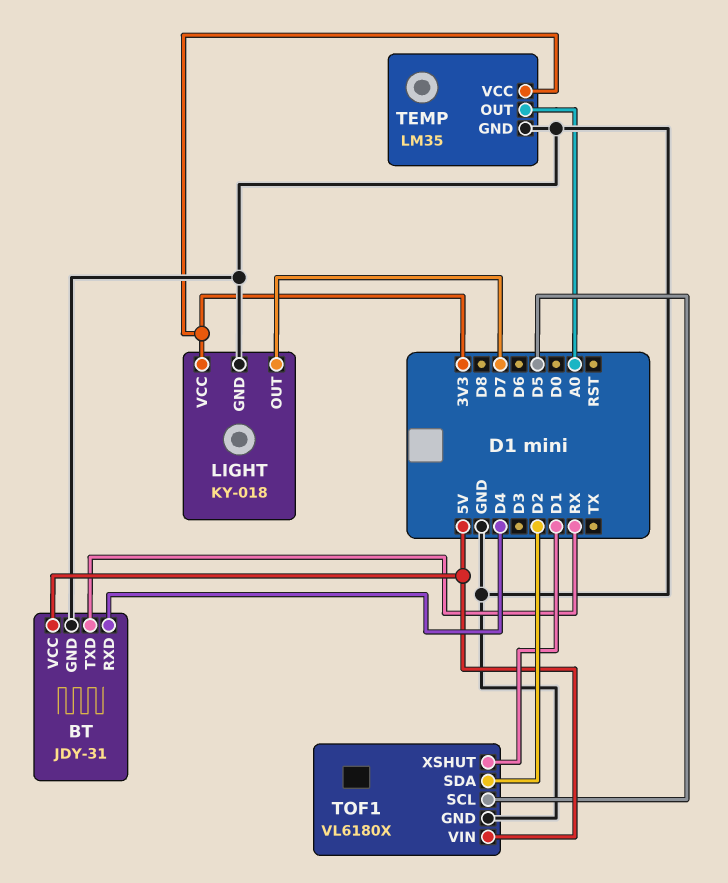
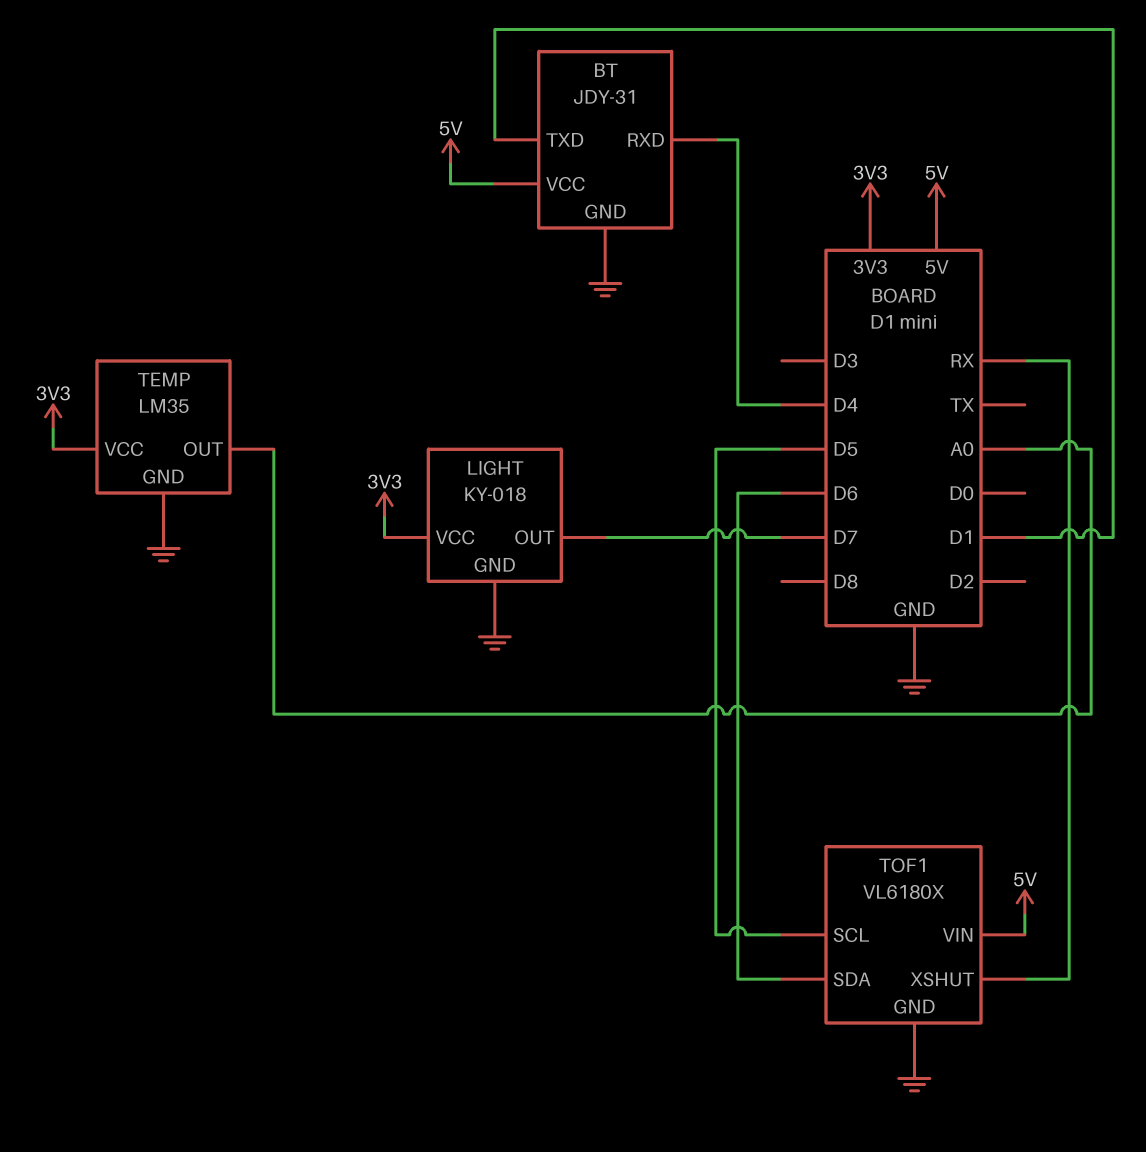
BT pin TXD: RX -> D1
TOF1 pin SDA: D2 -> D6
TOF1 pin XSHUT: D1 -> RX

